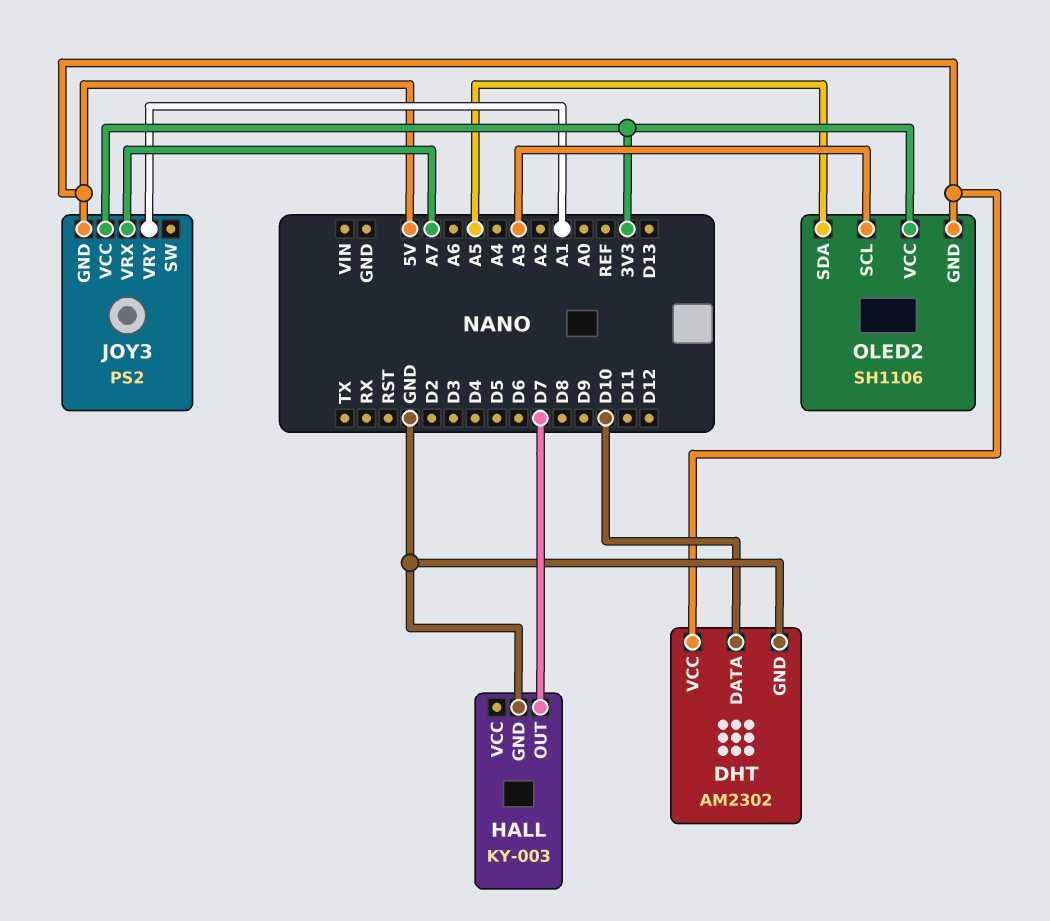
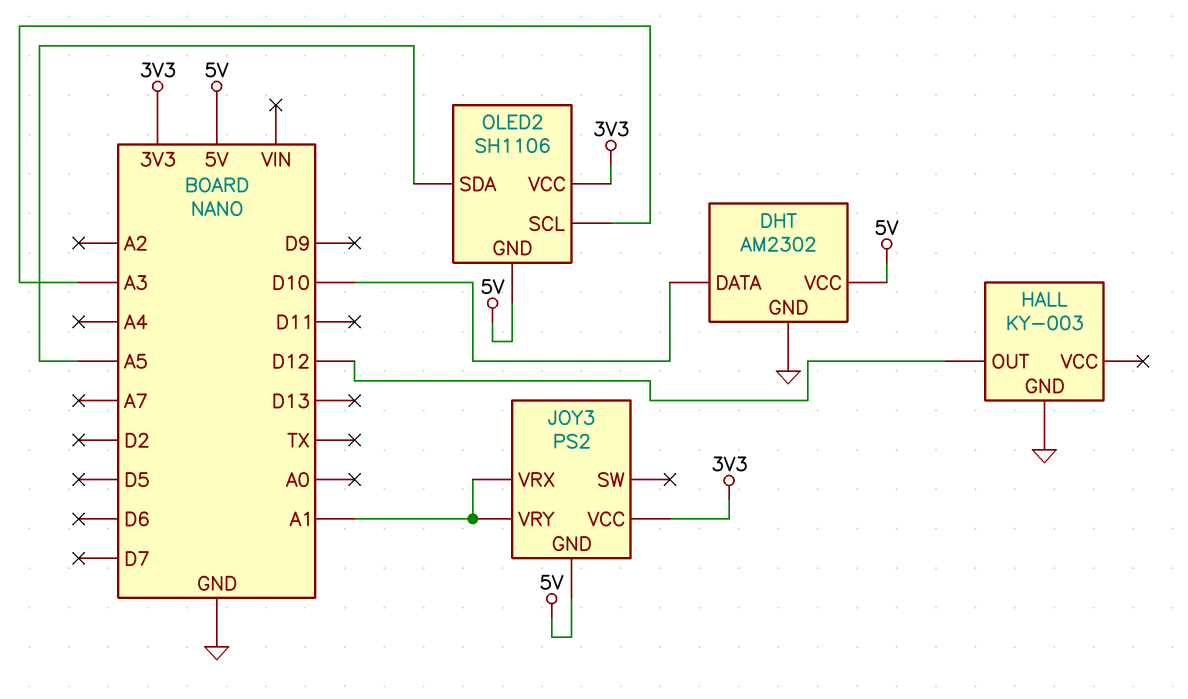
HALL pin OUT: D7 -> D12
JOY3 pin VRX: A7 -> A1

